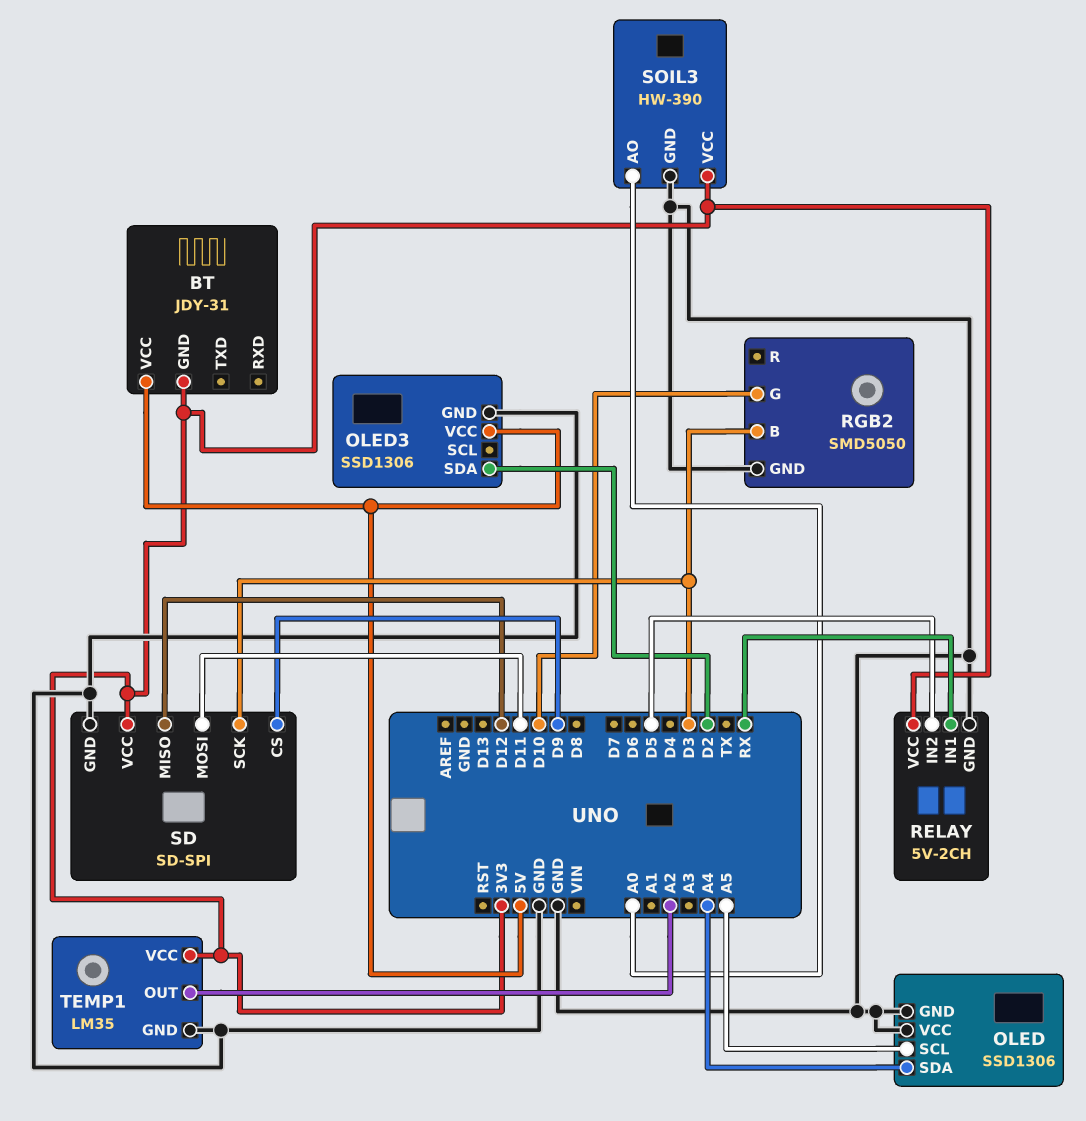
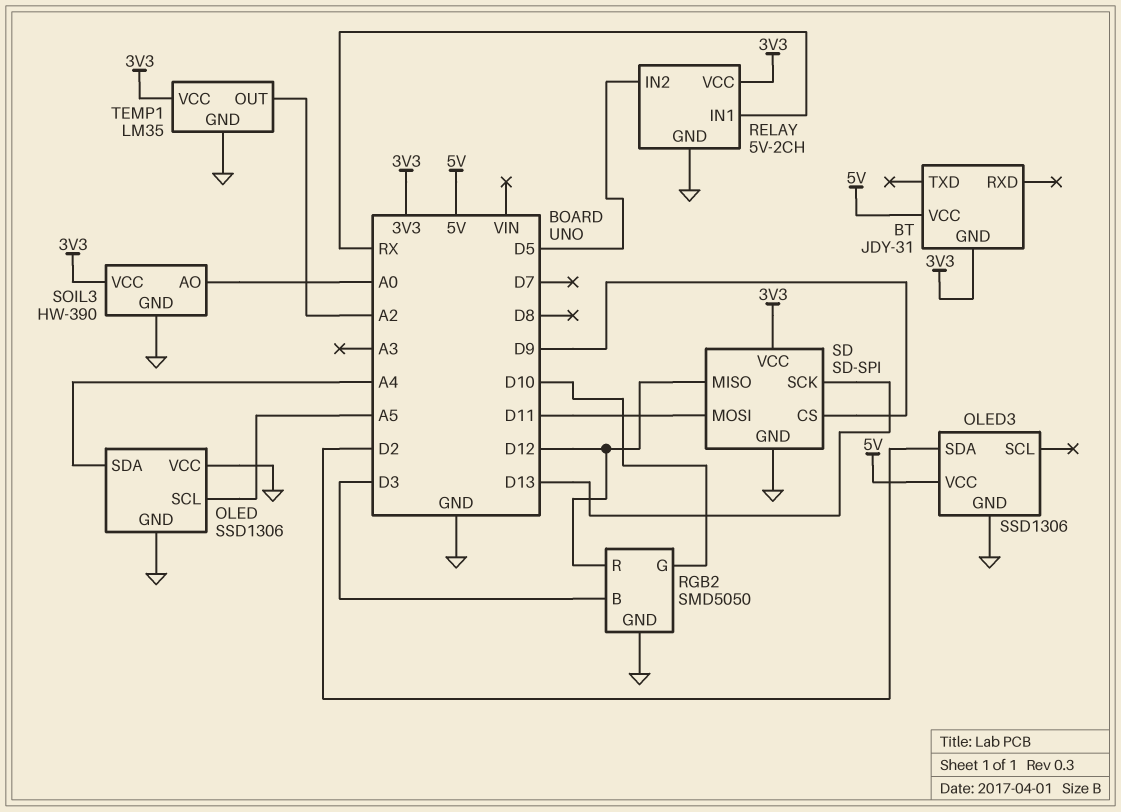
RGB2 pin R: none -> D12
SD pin SCK: D3 -> D13

